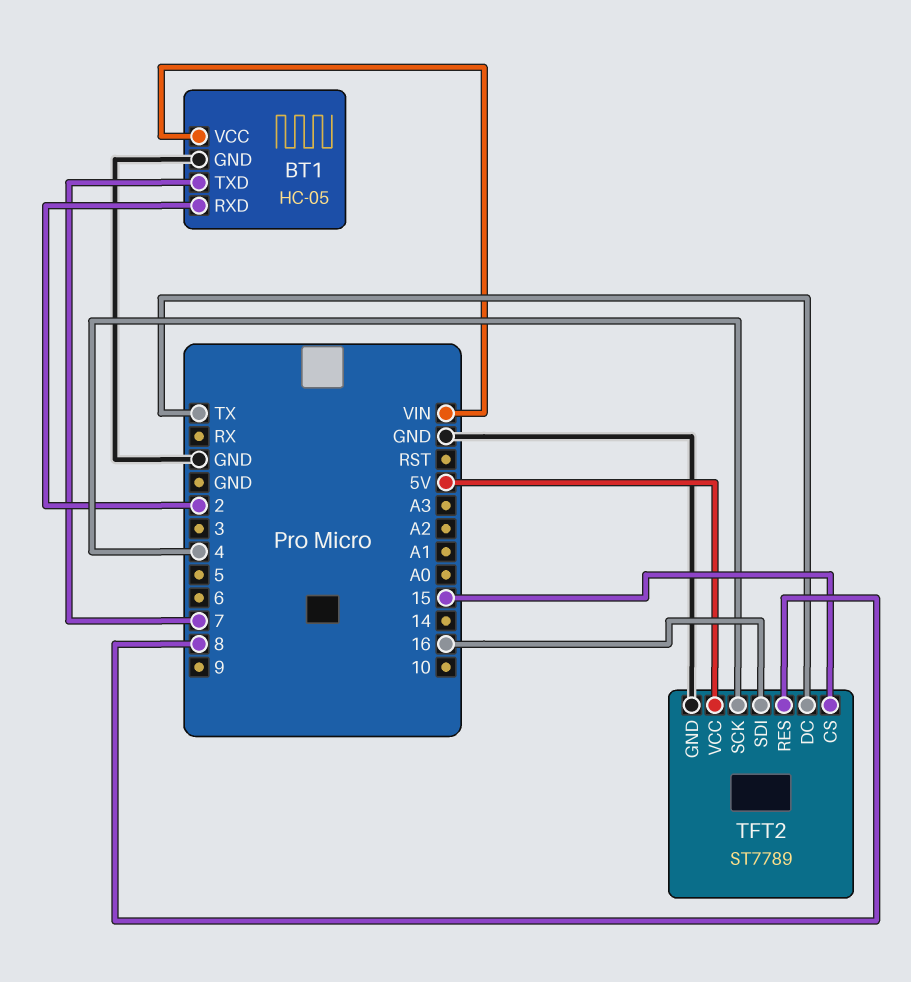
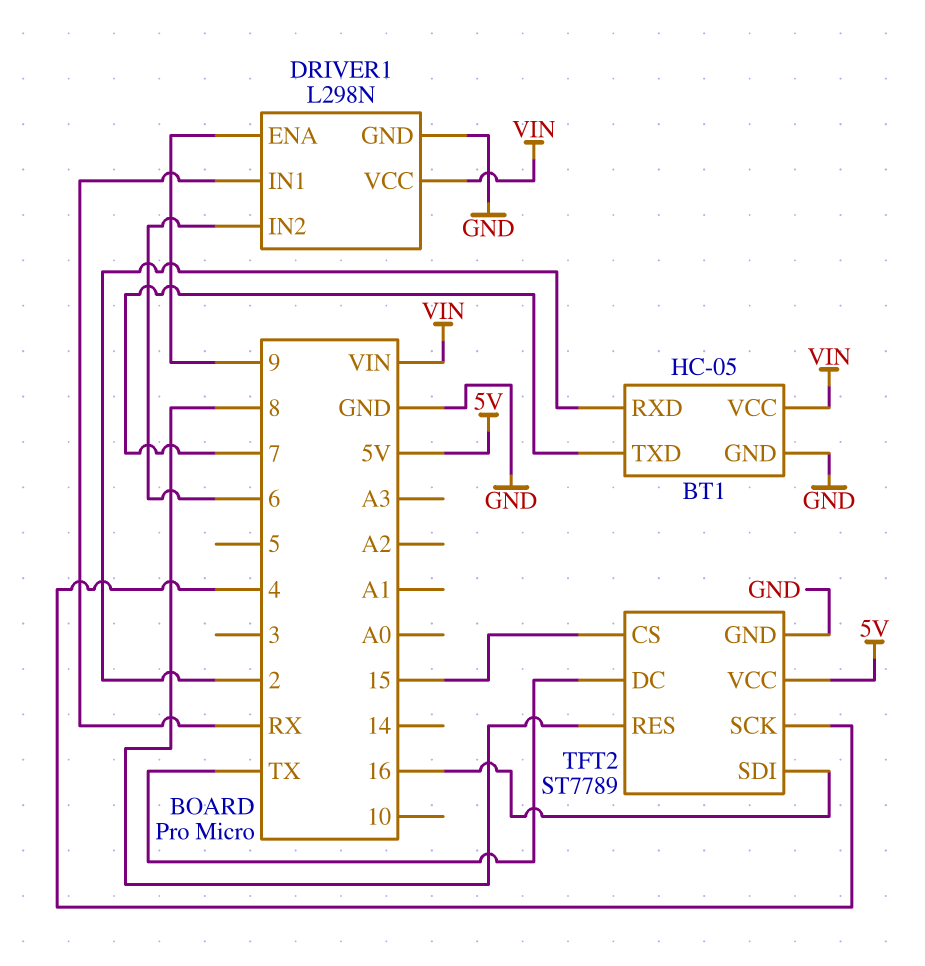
DRIVER1: none -> L298N
DRIVER1 pin ENA: none -> 9
DRIVER1 pin GND: none -> GND
DRIVER1 pin IN1: none -> RX
DRIVER1 pin IN2: none -> 6
DRIVER1 pin VCC: none -> VIN

